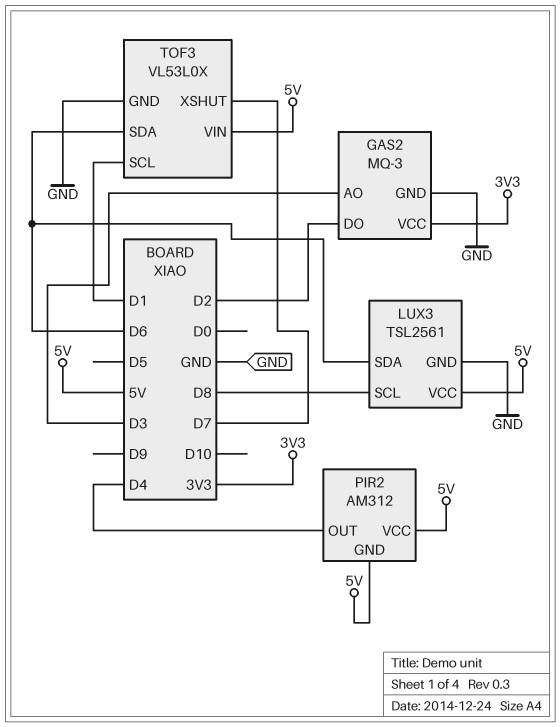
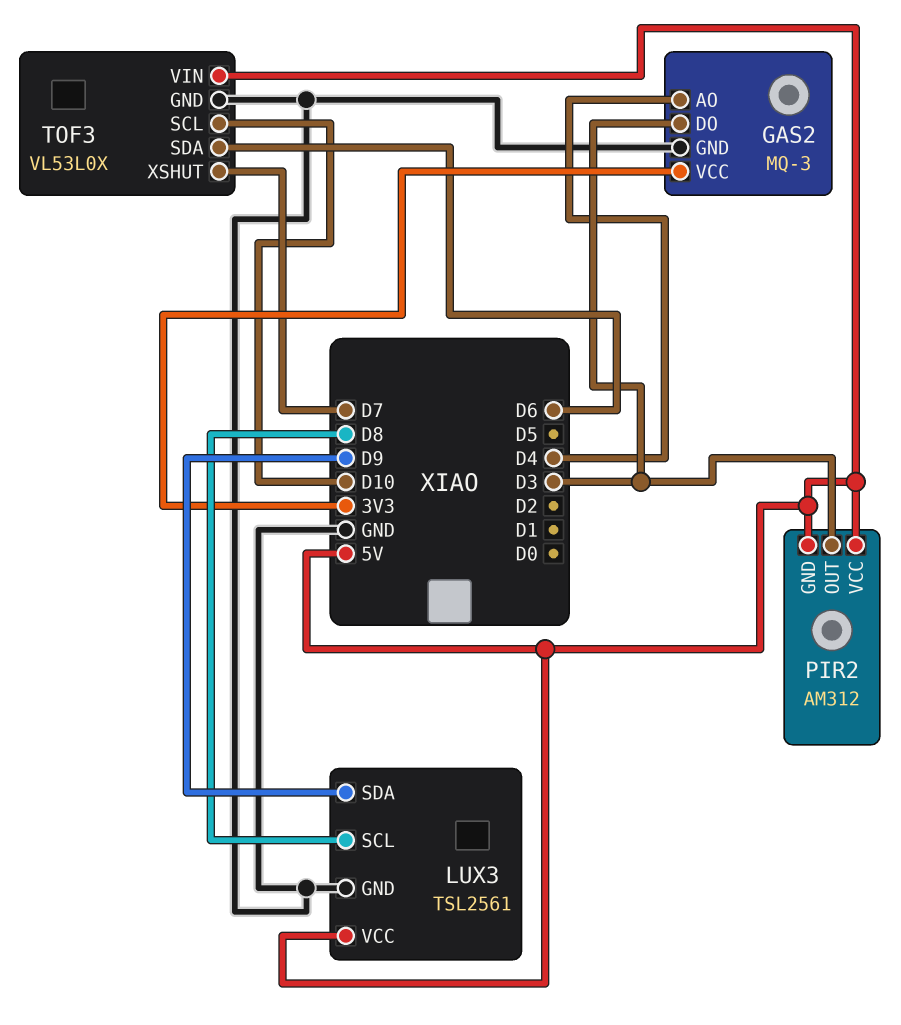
GAS2 pin AO: D3 -> D4
GAS2 pin DO: D2 -> D3
LUX3 pin SDA: D6 -> D9
PIR2 pin OUT: D4 -> D3
TOF3 pin SCL: D1 -> D10

